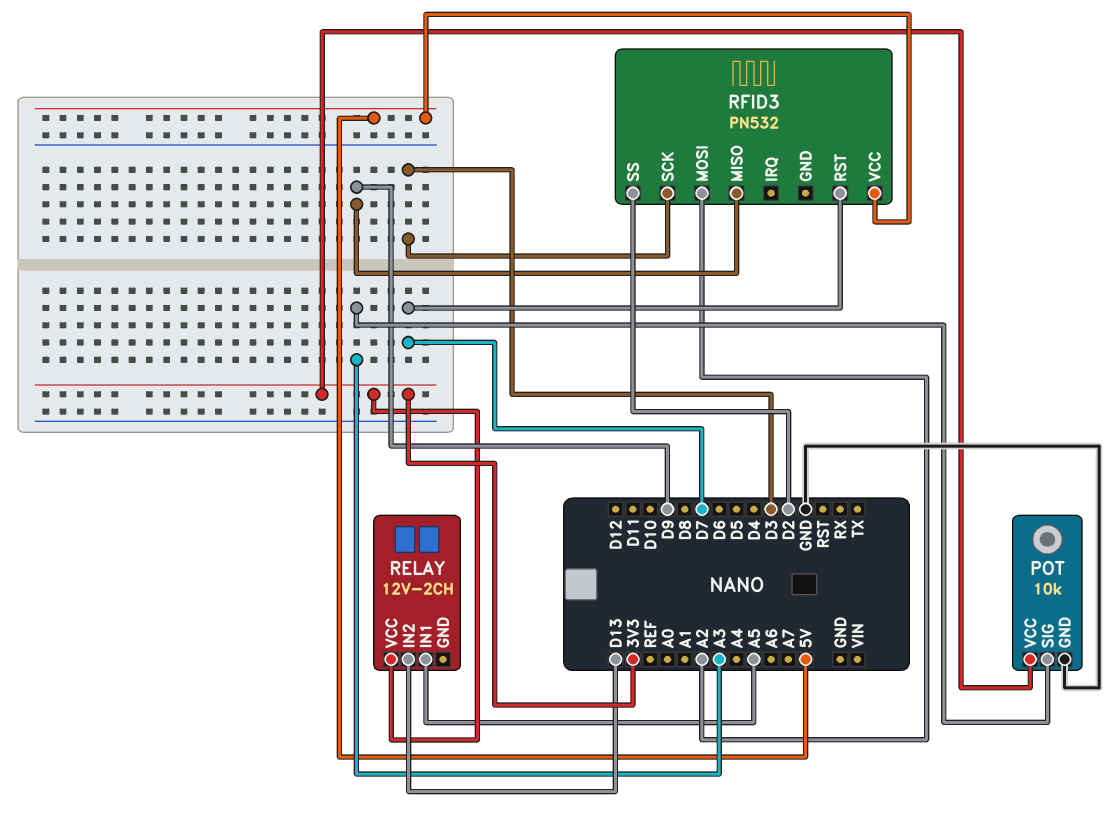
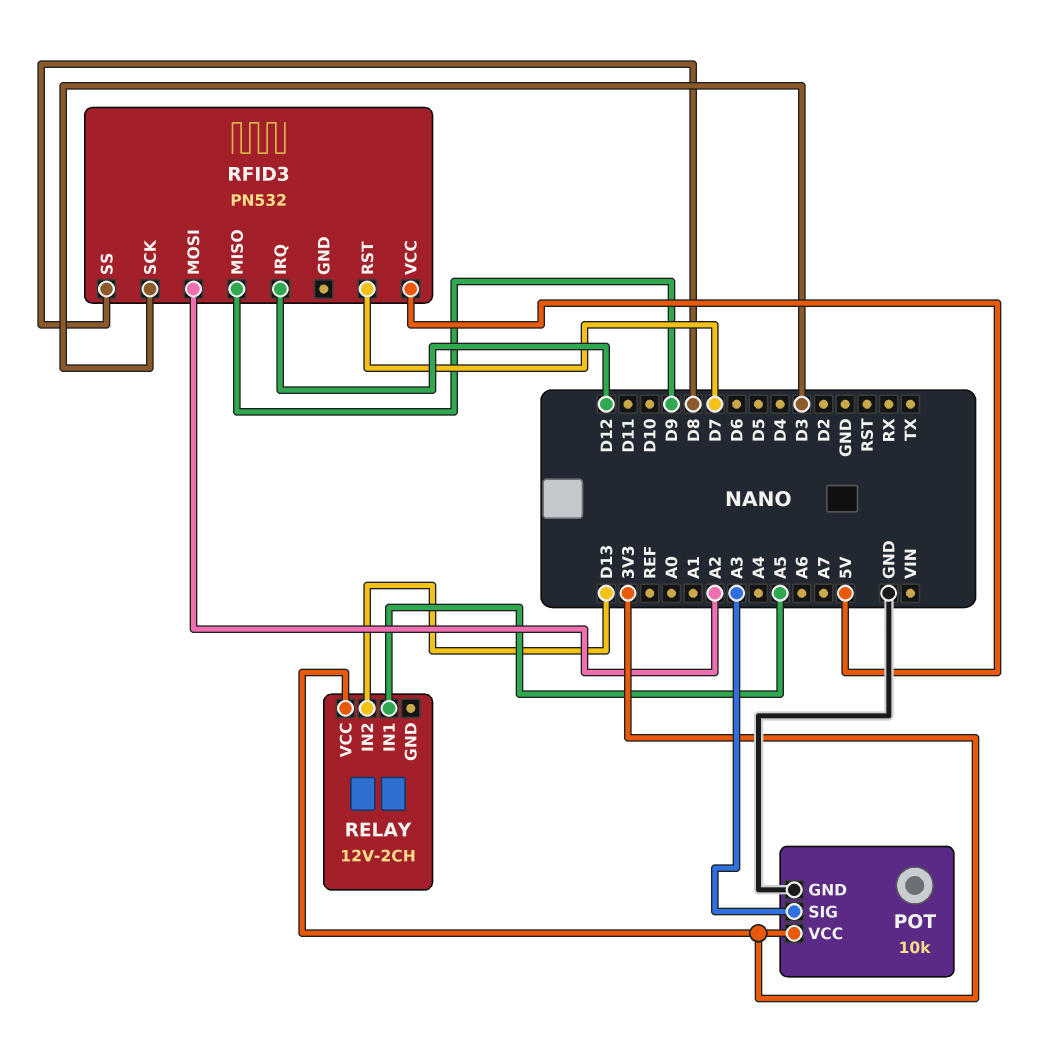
RFID3 pin IRQ: none -> D12
RFID3 pin SS: D2 -> D8

